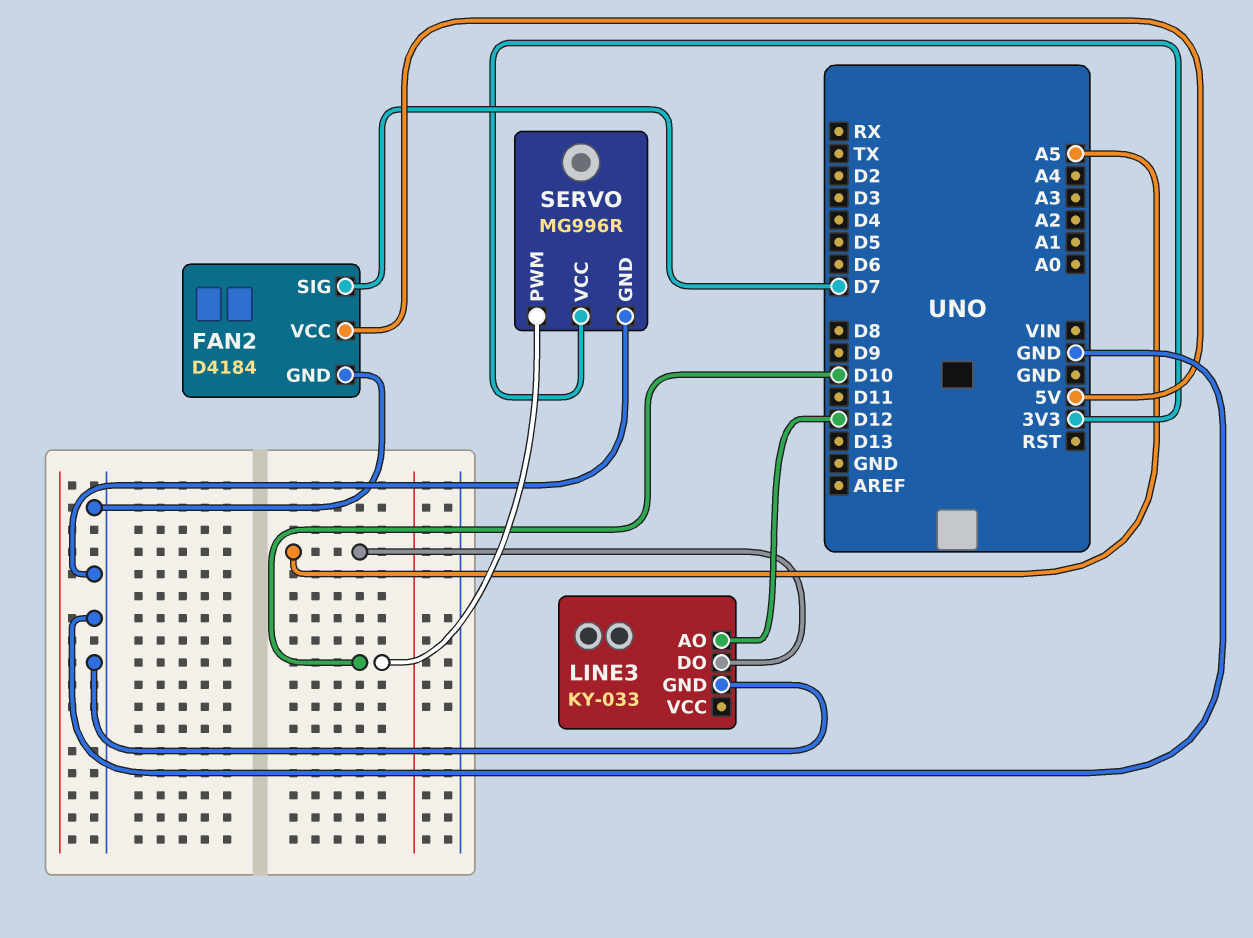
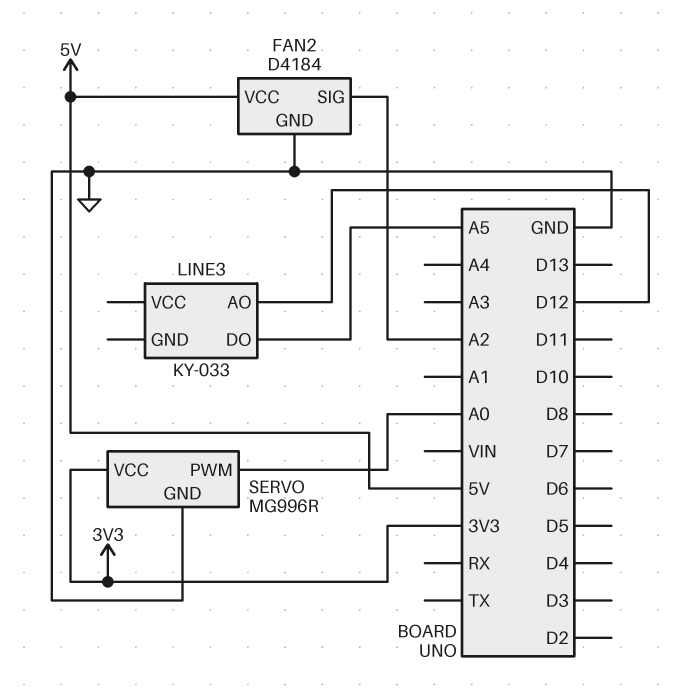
FAN2 pin SIG: D7 -> A2
LINE3 pin GND: GND -> none
SERVO pin PWM: D10 -> A0

